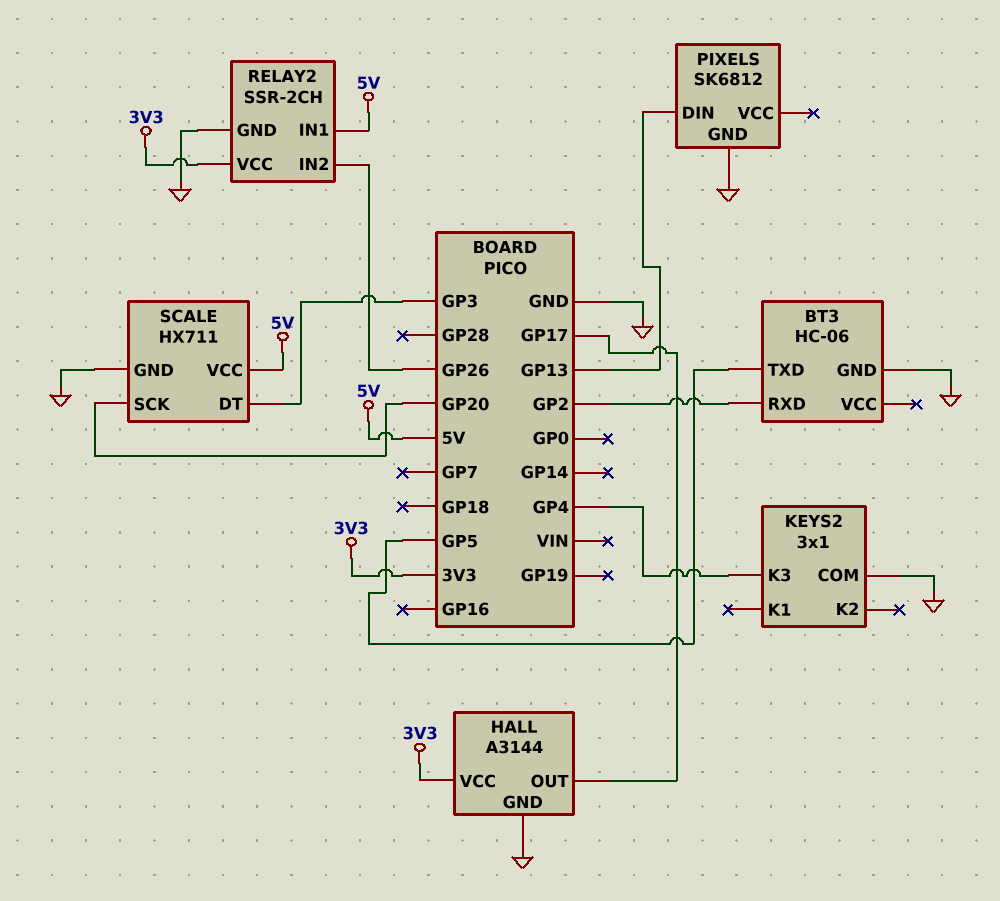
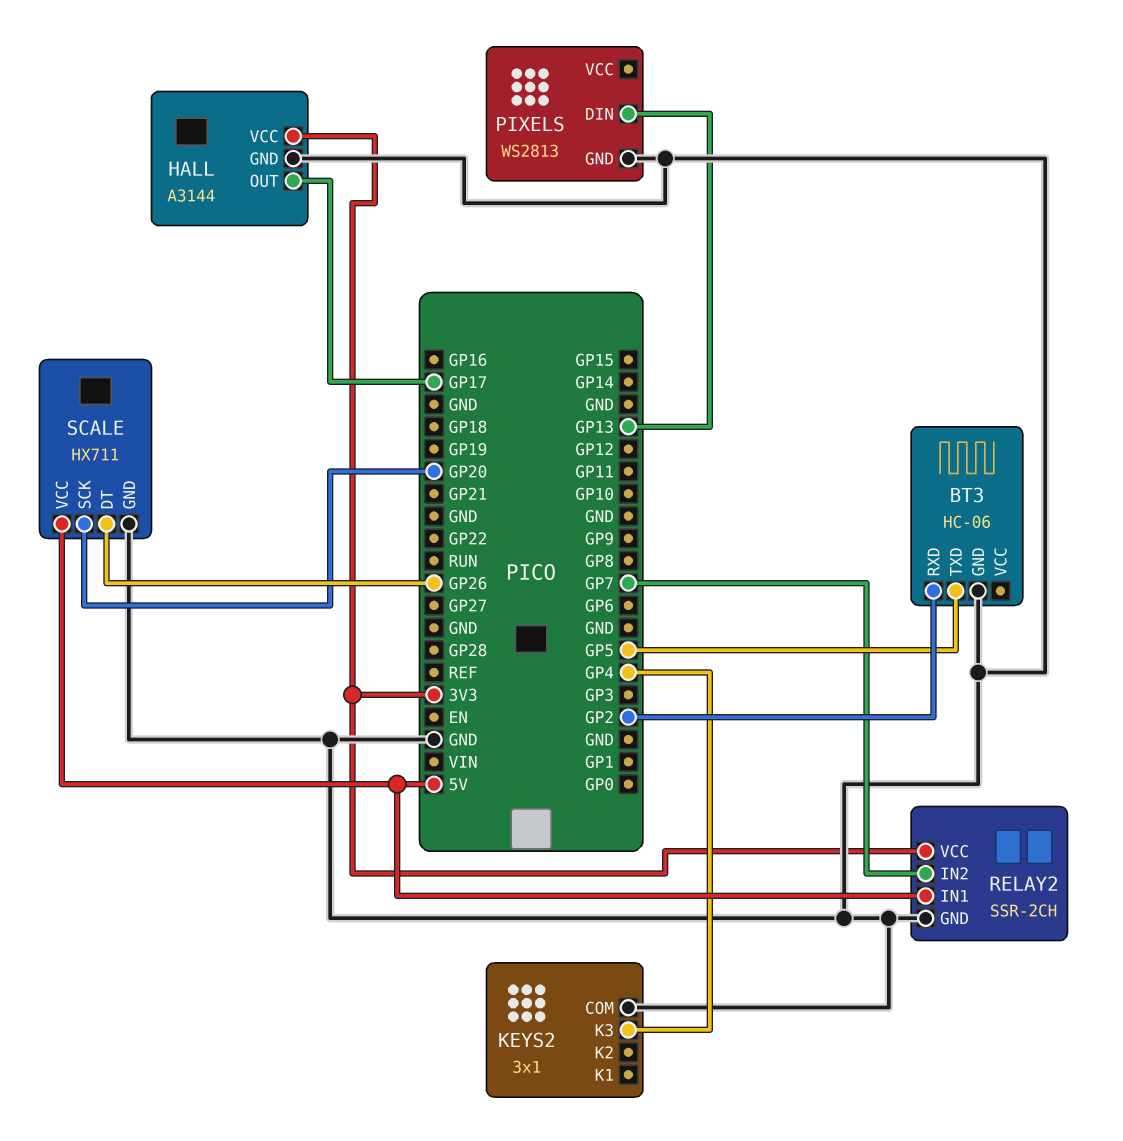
PIXELS: SK6812 -> WS2813
RELAY2 pin IN2: GP26 -> GP7
SCALE pin DT: GP3 -> GP26

